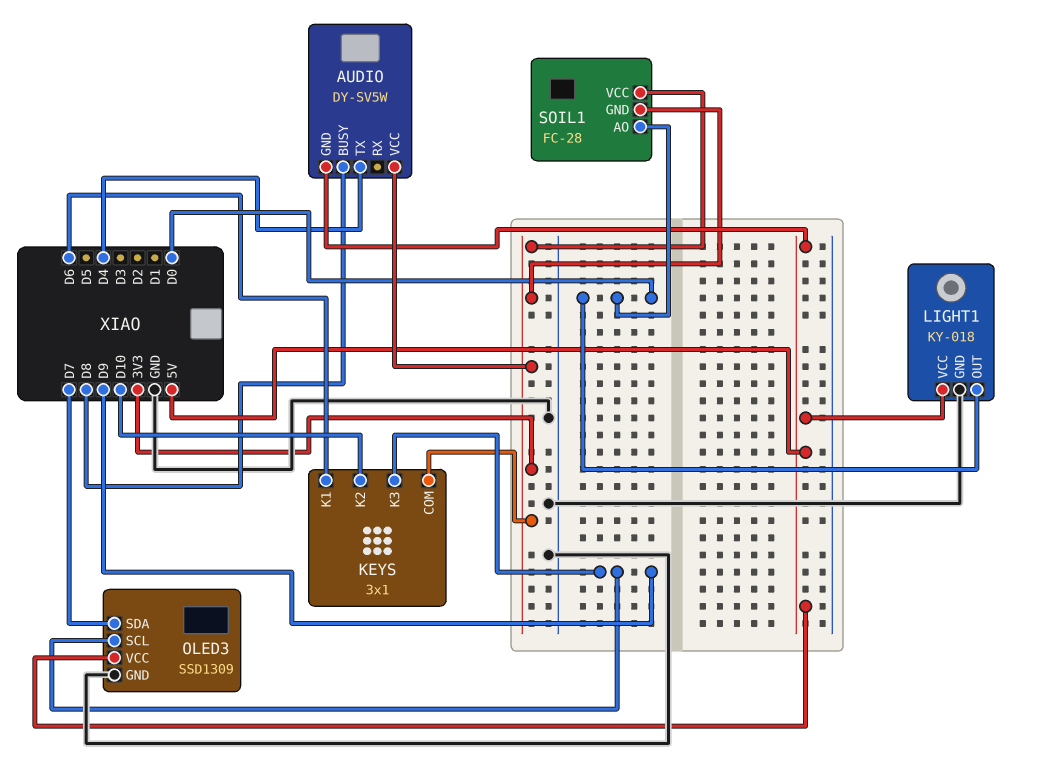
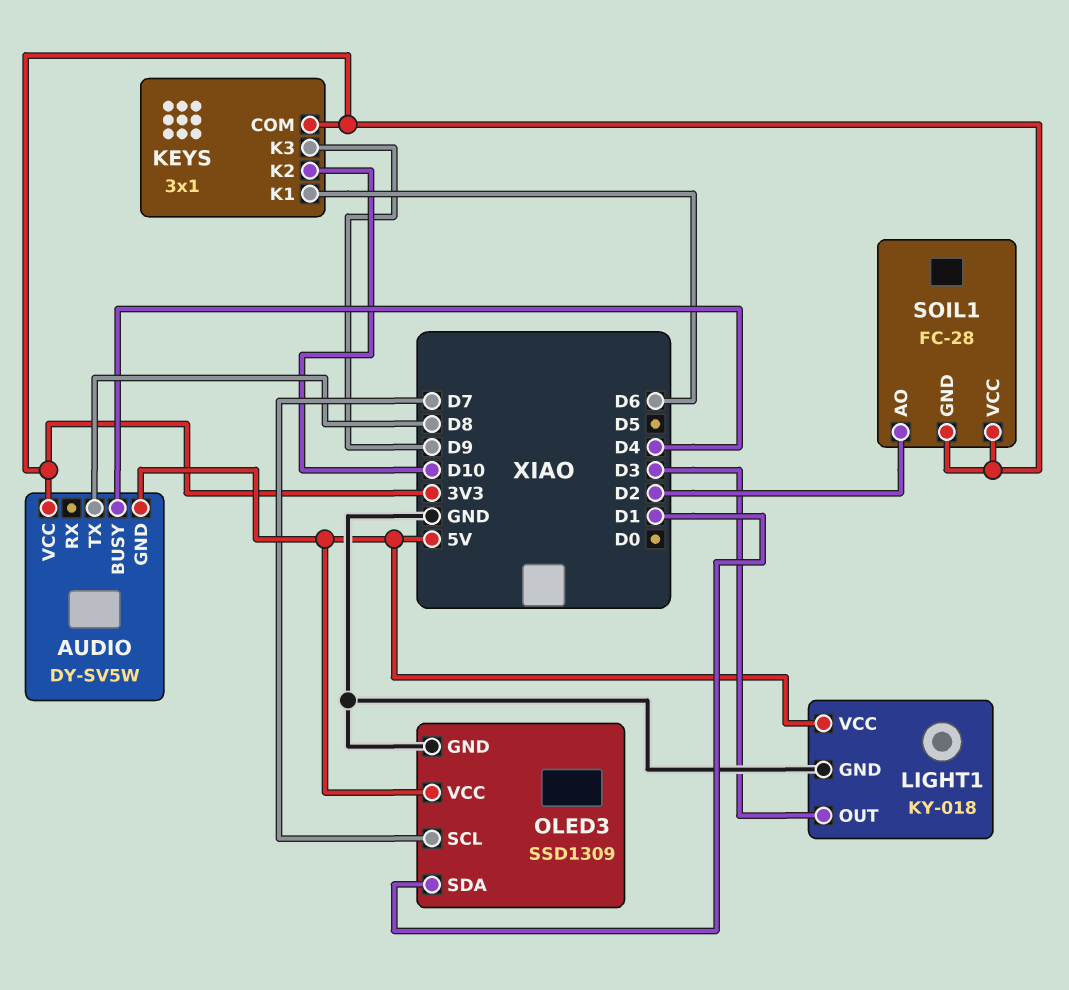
AUDIO pin BUSY: D8 -> D4
AUDIO pin TX: D4 -> D8
LIGHT1 pin OUT: D0 -> D3
OLED3 pin SCL: D9 -> D7
OLED3 pin SDA: D7 -> D1
SOIL1 pin AO: D0 -> D2

